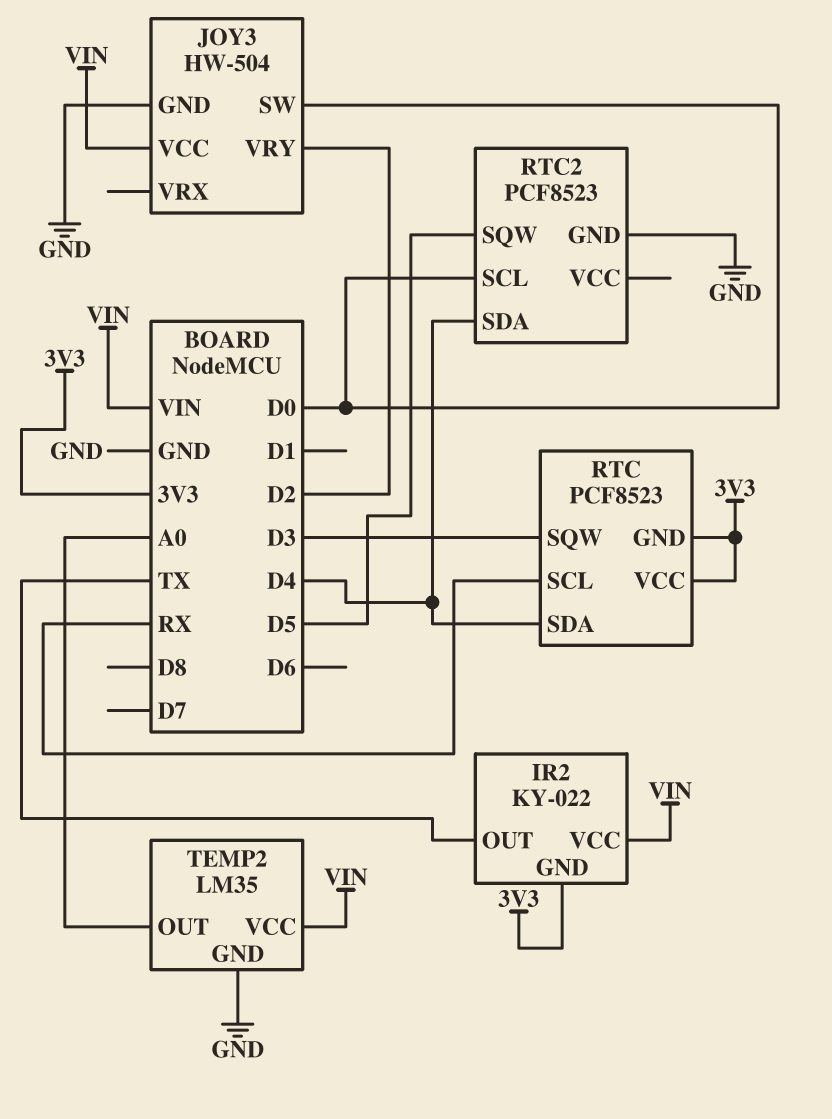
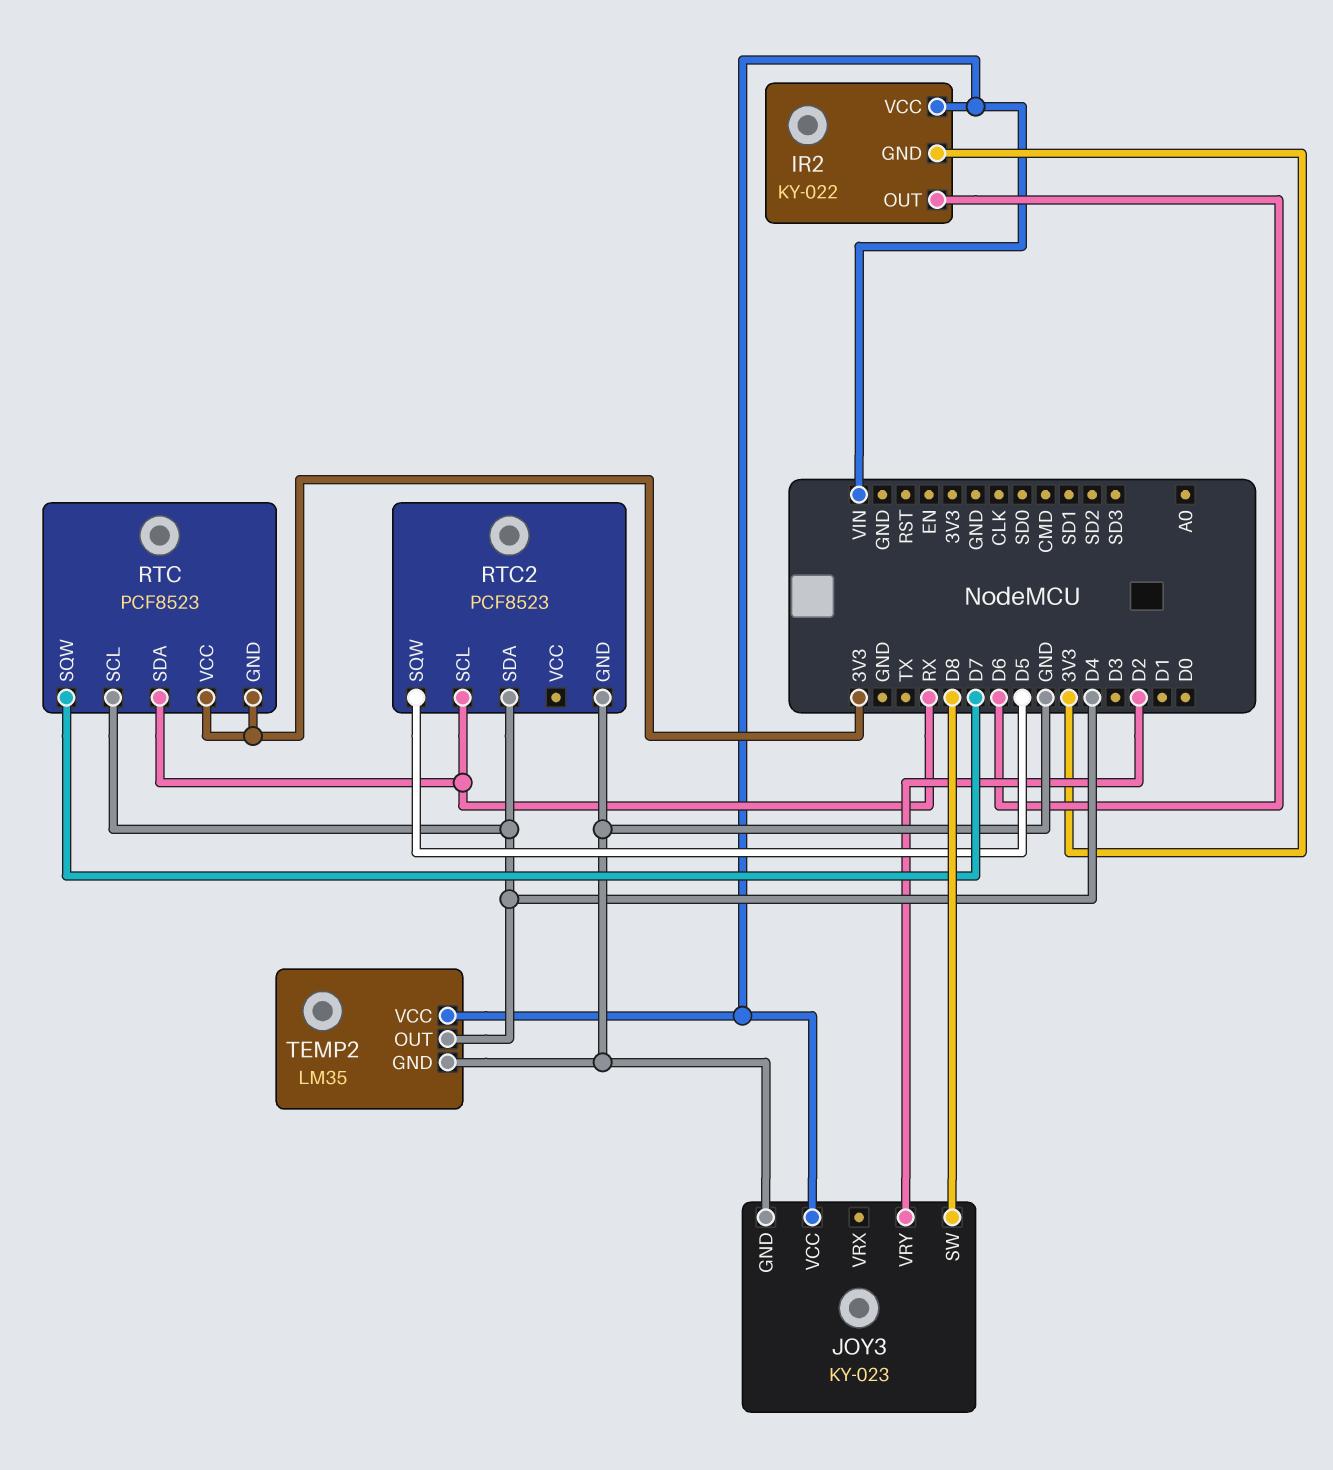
IR2 pin OUT: TX -> D6
JOY3: HW-504 -> KY-023
JOY3 pin SW: D0 -> D8
RTC pin SCL: RX -> D4
RTC pin SDA: D4 -> RX
RTC pin SQW: D3 -> D7
RTC2 pin SCL: D0 -> RX
TEMP2 pin OUT: A0 -> D4

